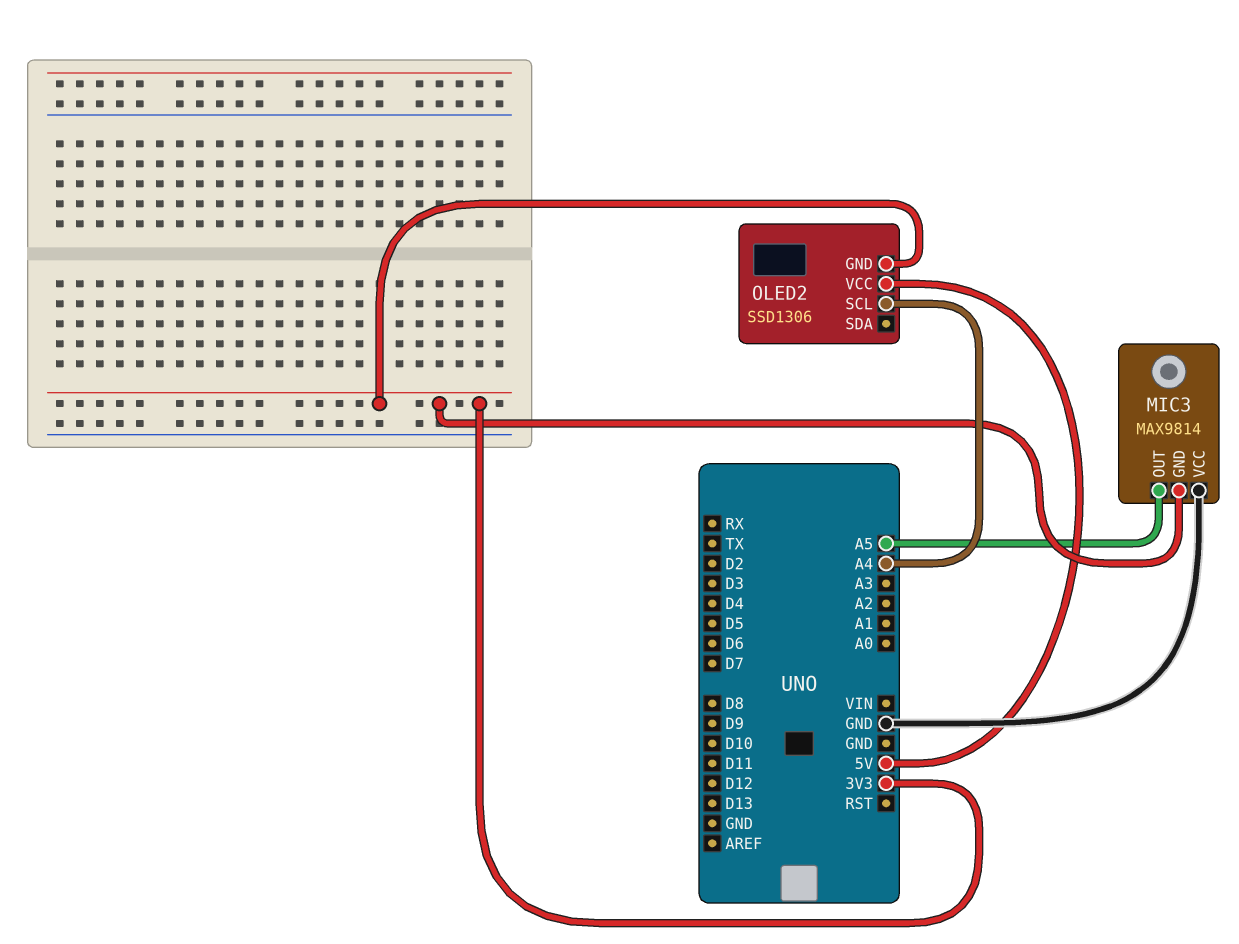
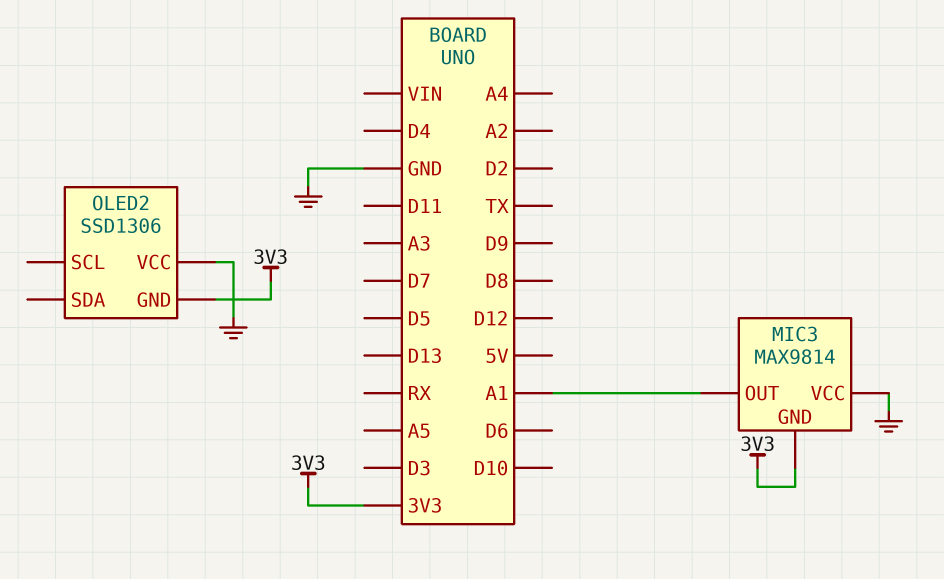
MIC3 pin OUT: A5 -> A1
OLED2 pin SCL: A4 -> none
OLED2 pin VCC: 5V -> GND

